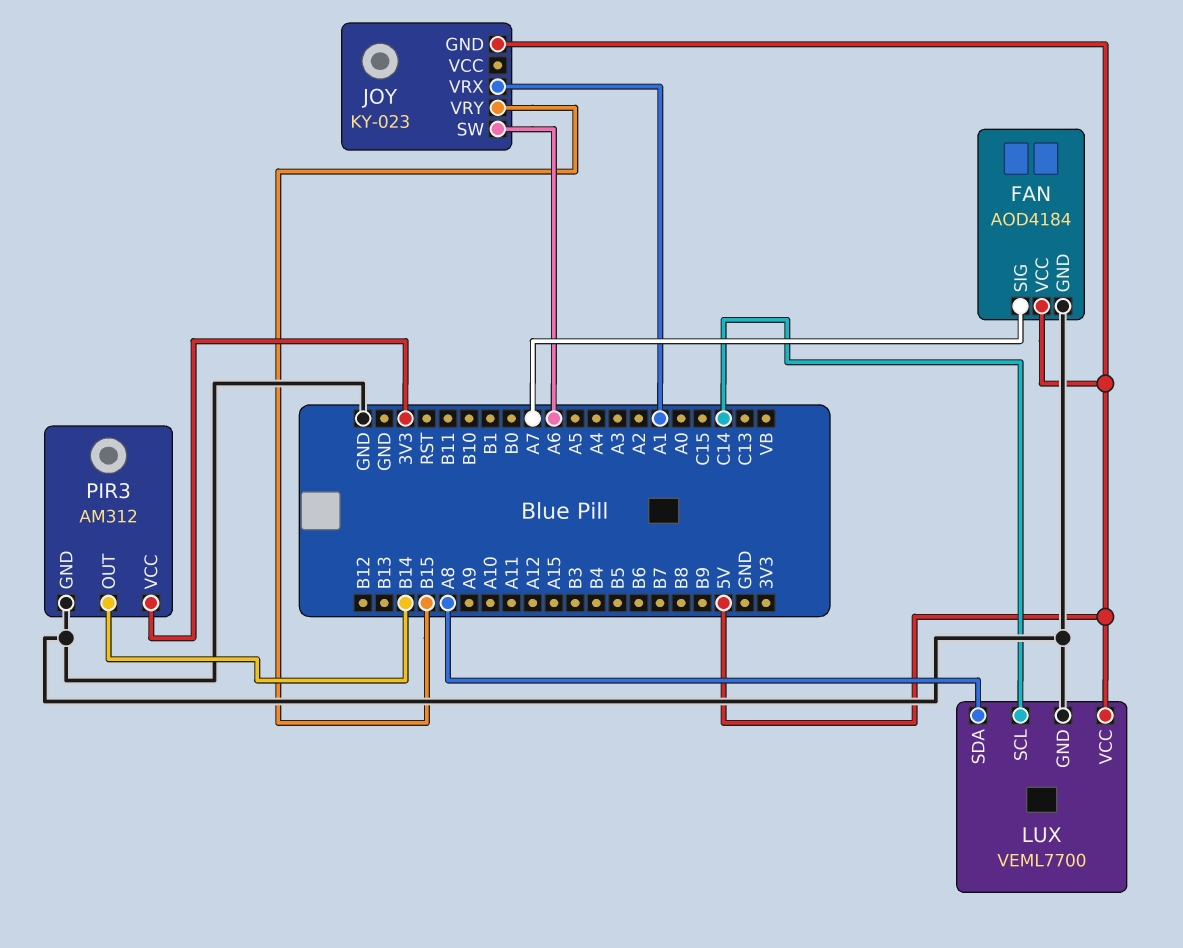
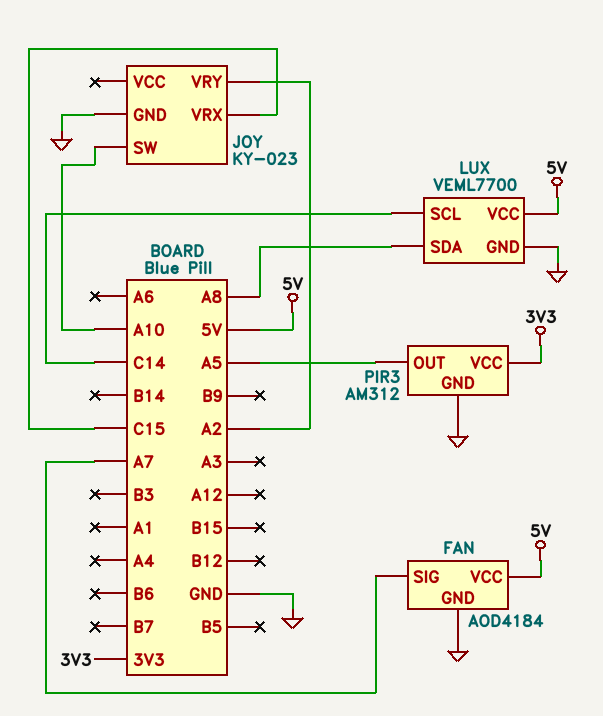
JOY pin GND: 5V -> GND
JOY pin SW: A6 -> A10
JOY pin VRX: A1 -> C15
JOY pin VRY: B15 -> A2
PIR3 pin OUT: B14 -> A5

